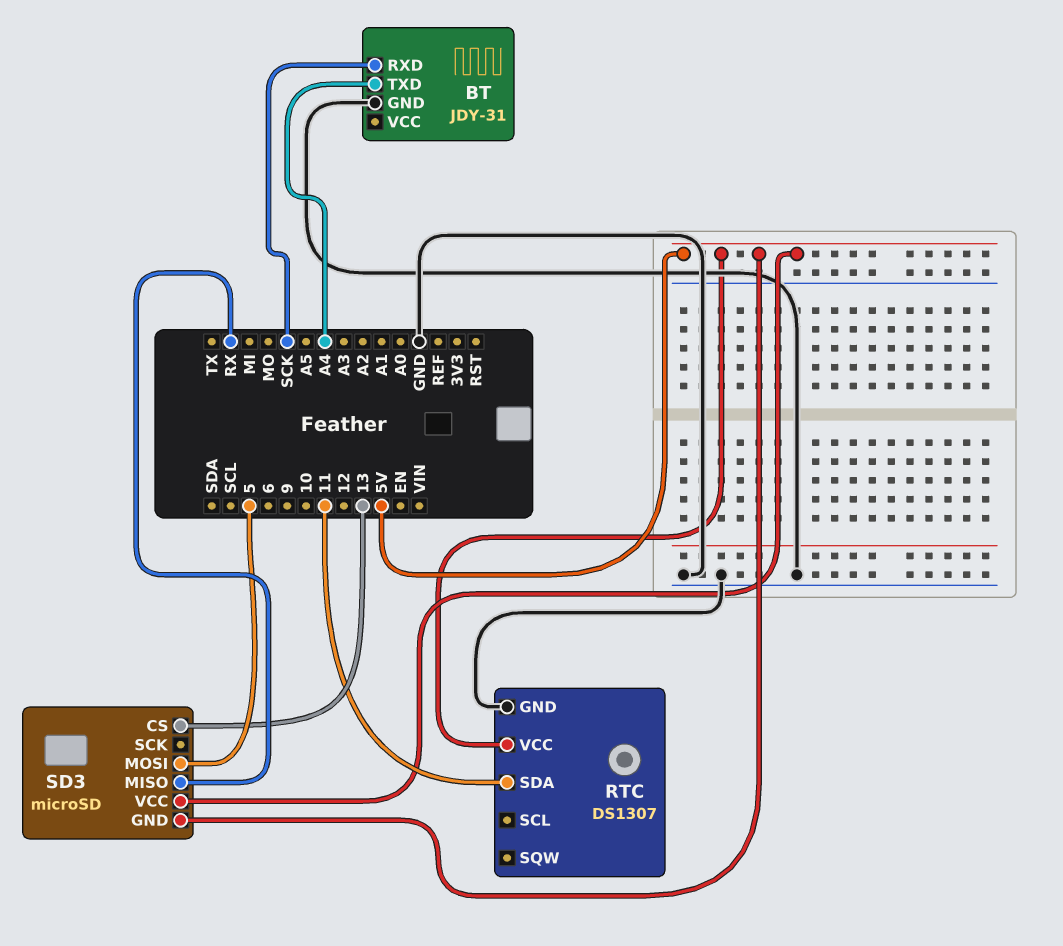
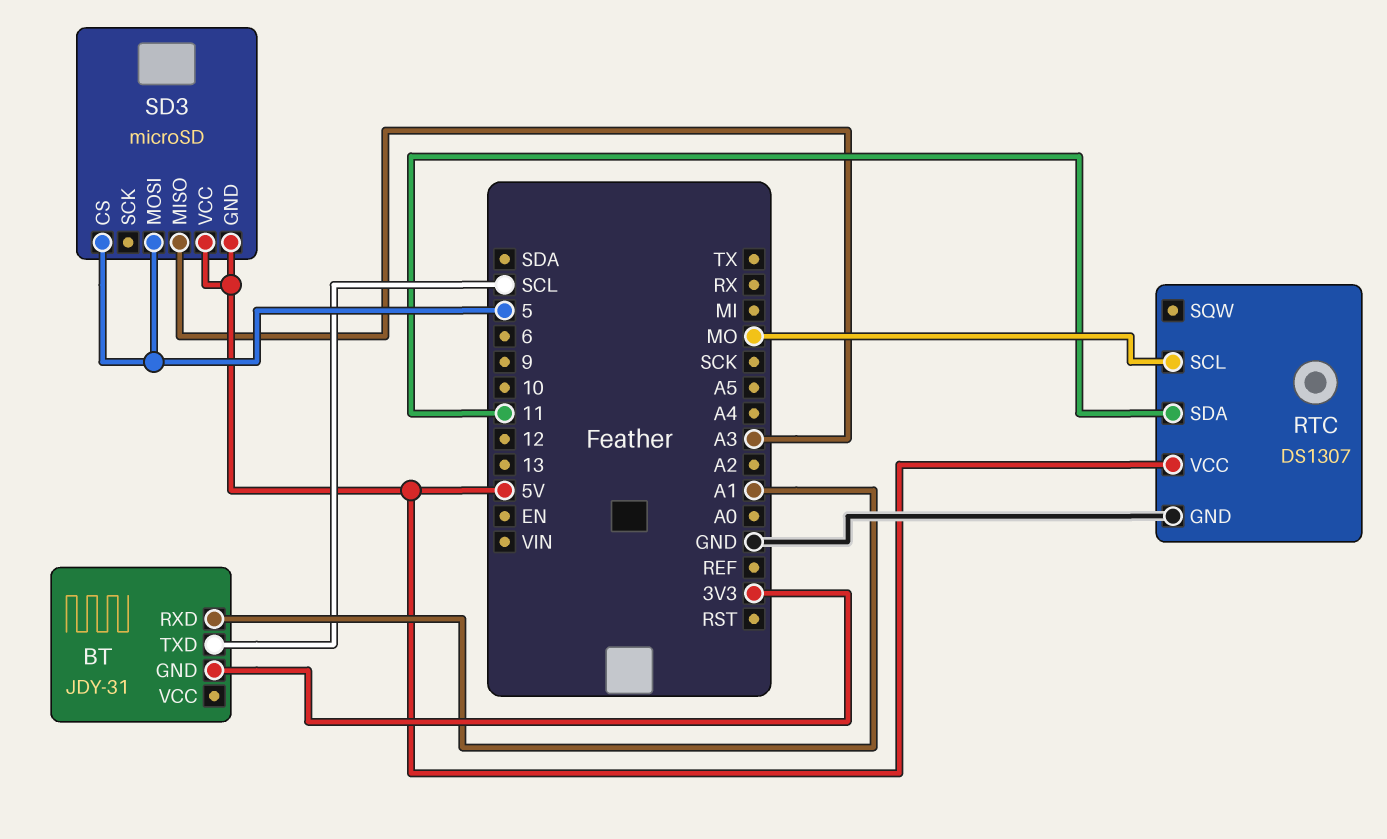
BT pin GND: GND -> 3V3
BT pin RXD: SCK -> A1
BT pin TXD: A4 -> SCL
RTC pin SCL: none -> MO
SD3 pin CS: 13 -> 5
SD3 pin MISO: RX -> A3

